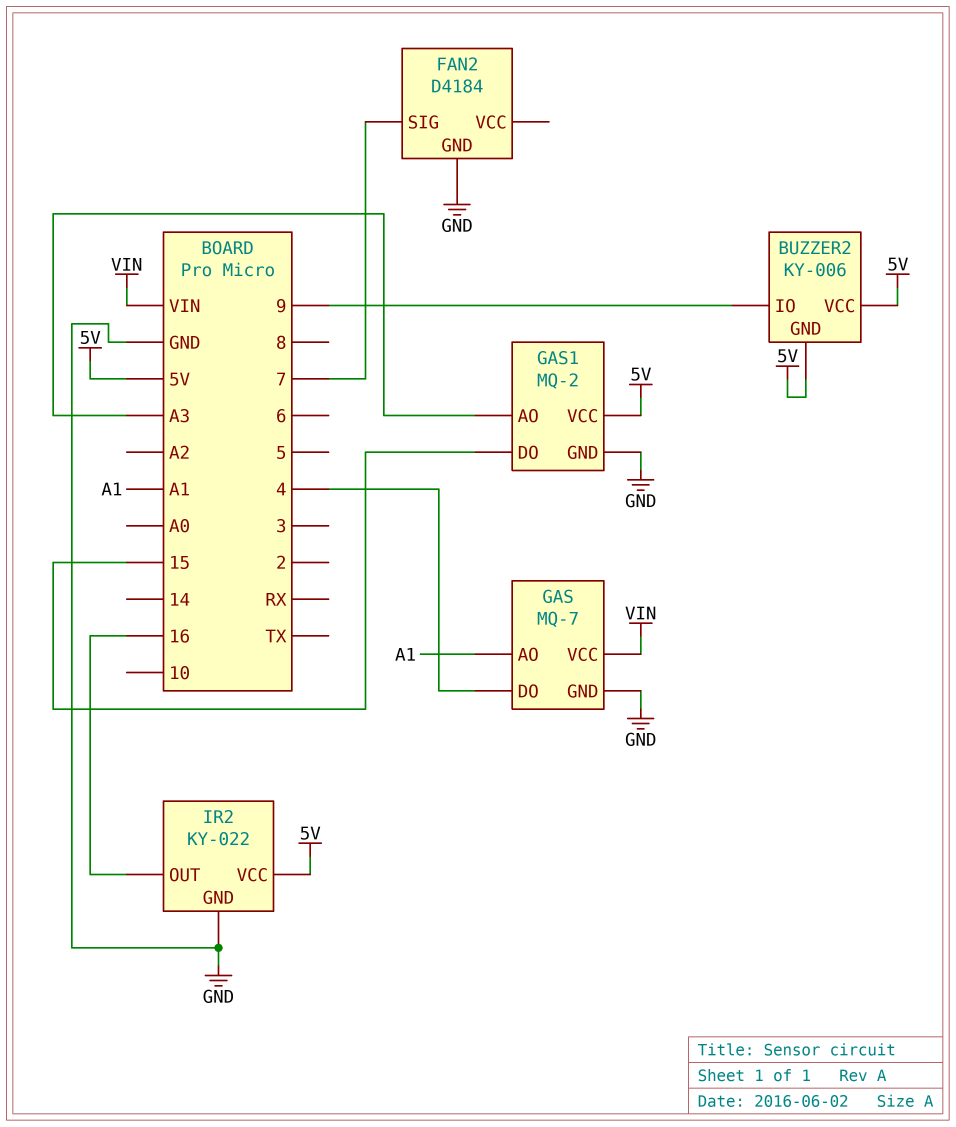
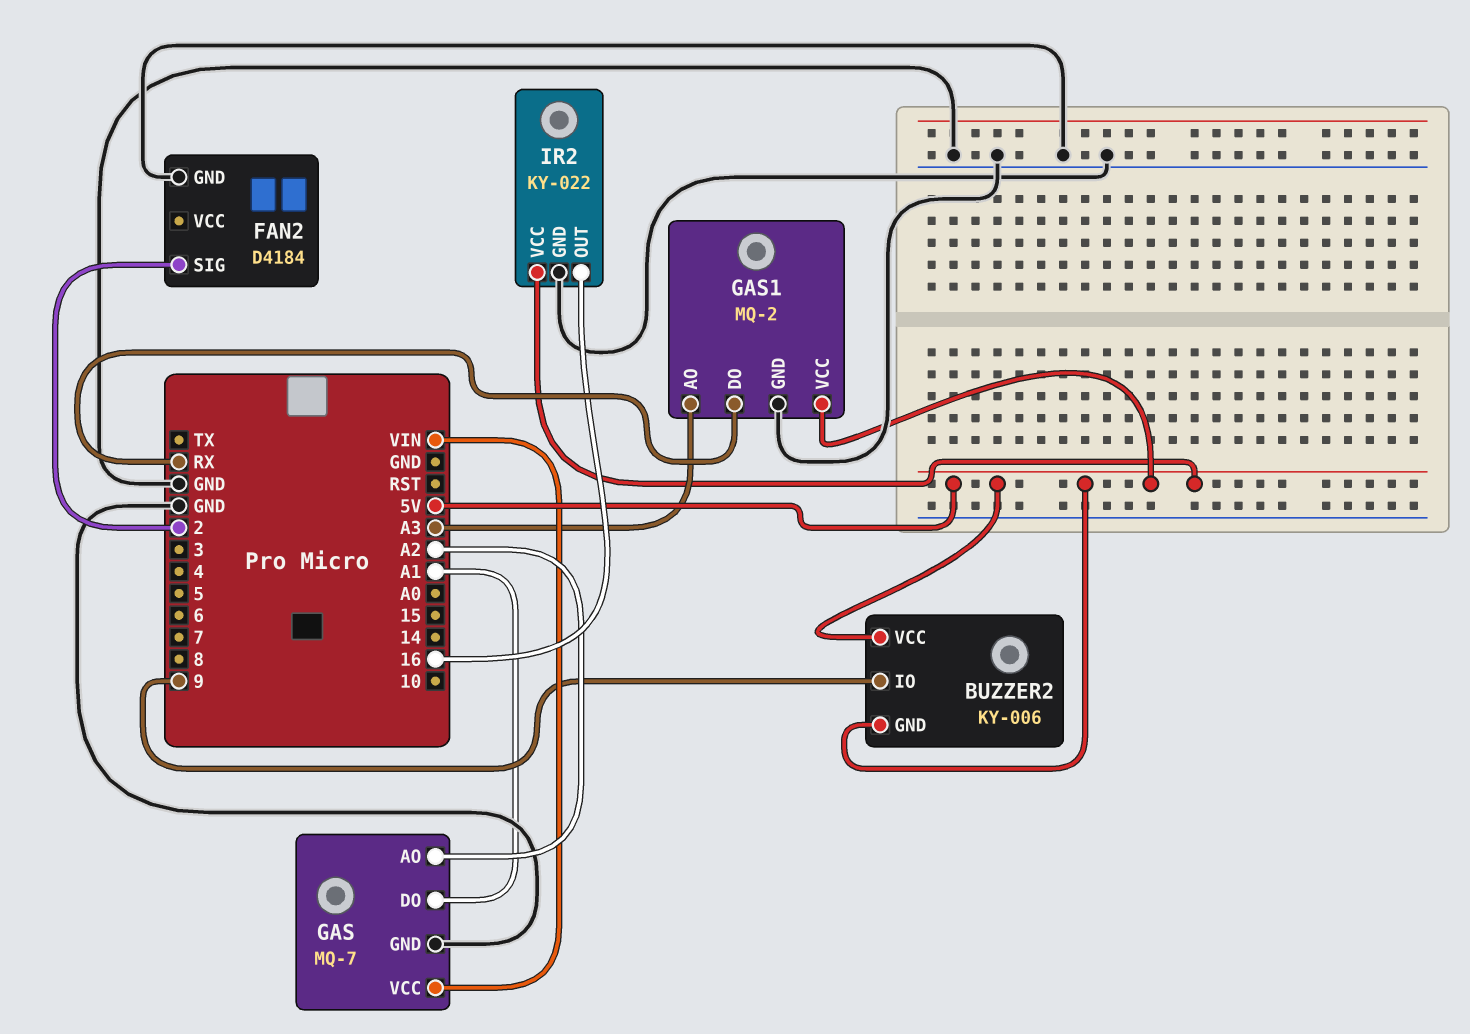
FAN2 pin SIG: 7 -> 2
GAS pin AO: A1 -> A2
GAS pin DO: 4 -> A1
GAS1 pin DO: 15 -> RX

